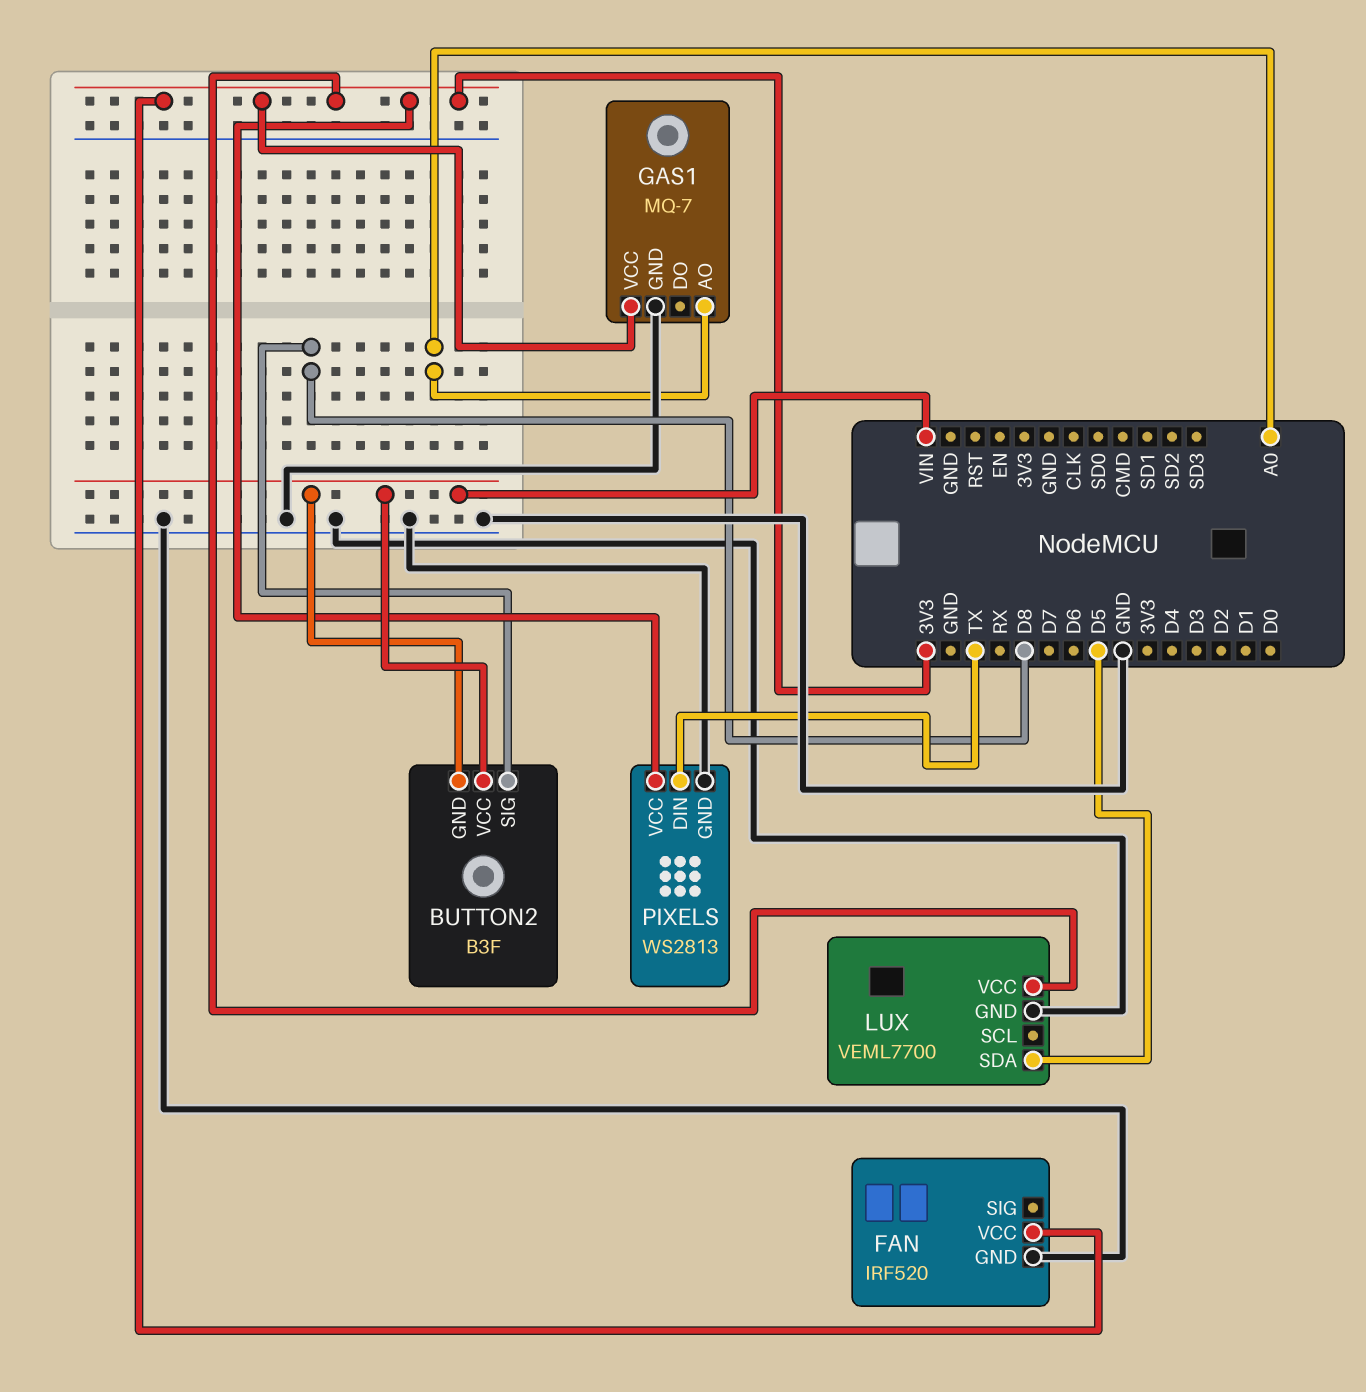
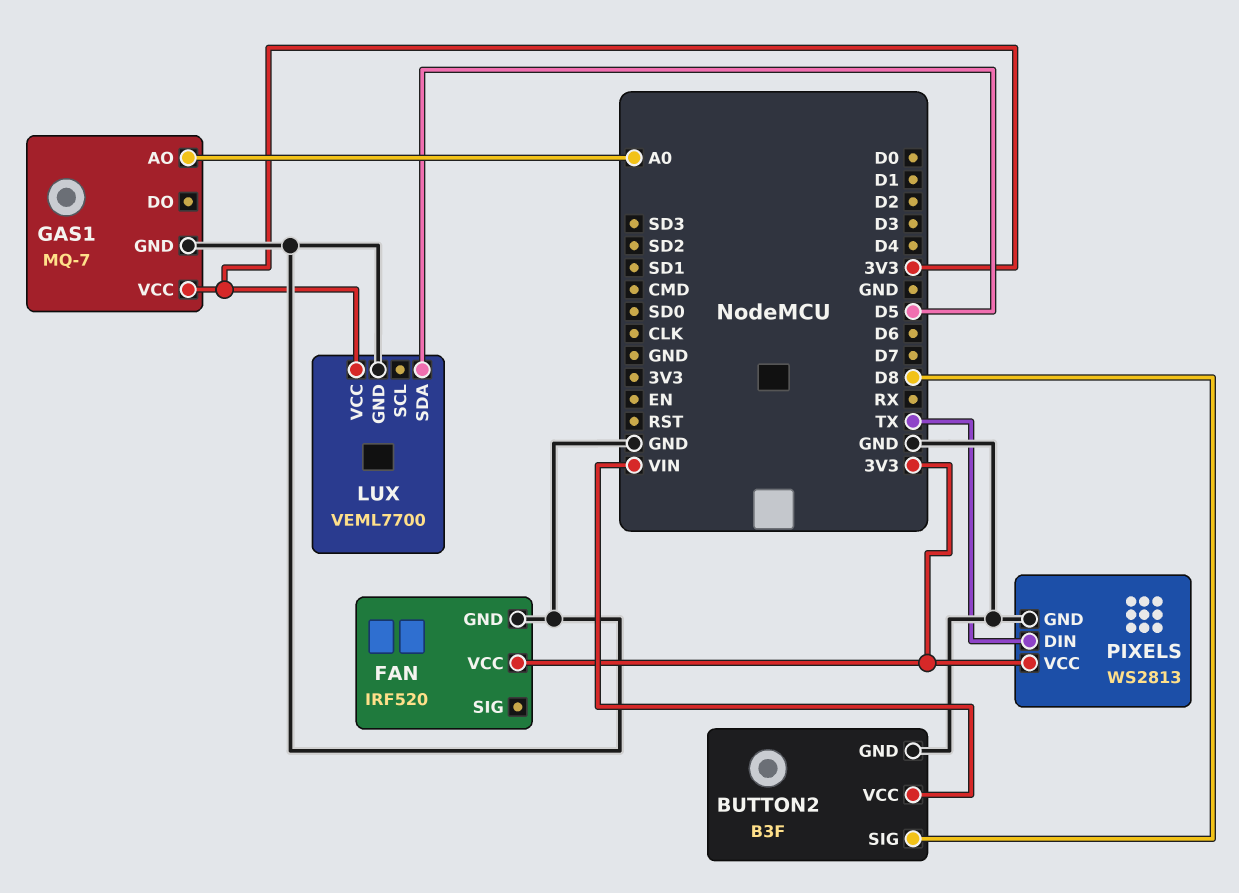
BUTTON2 pin GND: VIN -> GND

